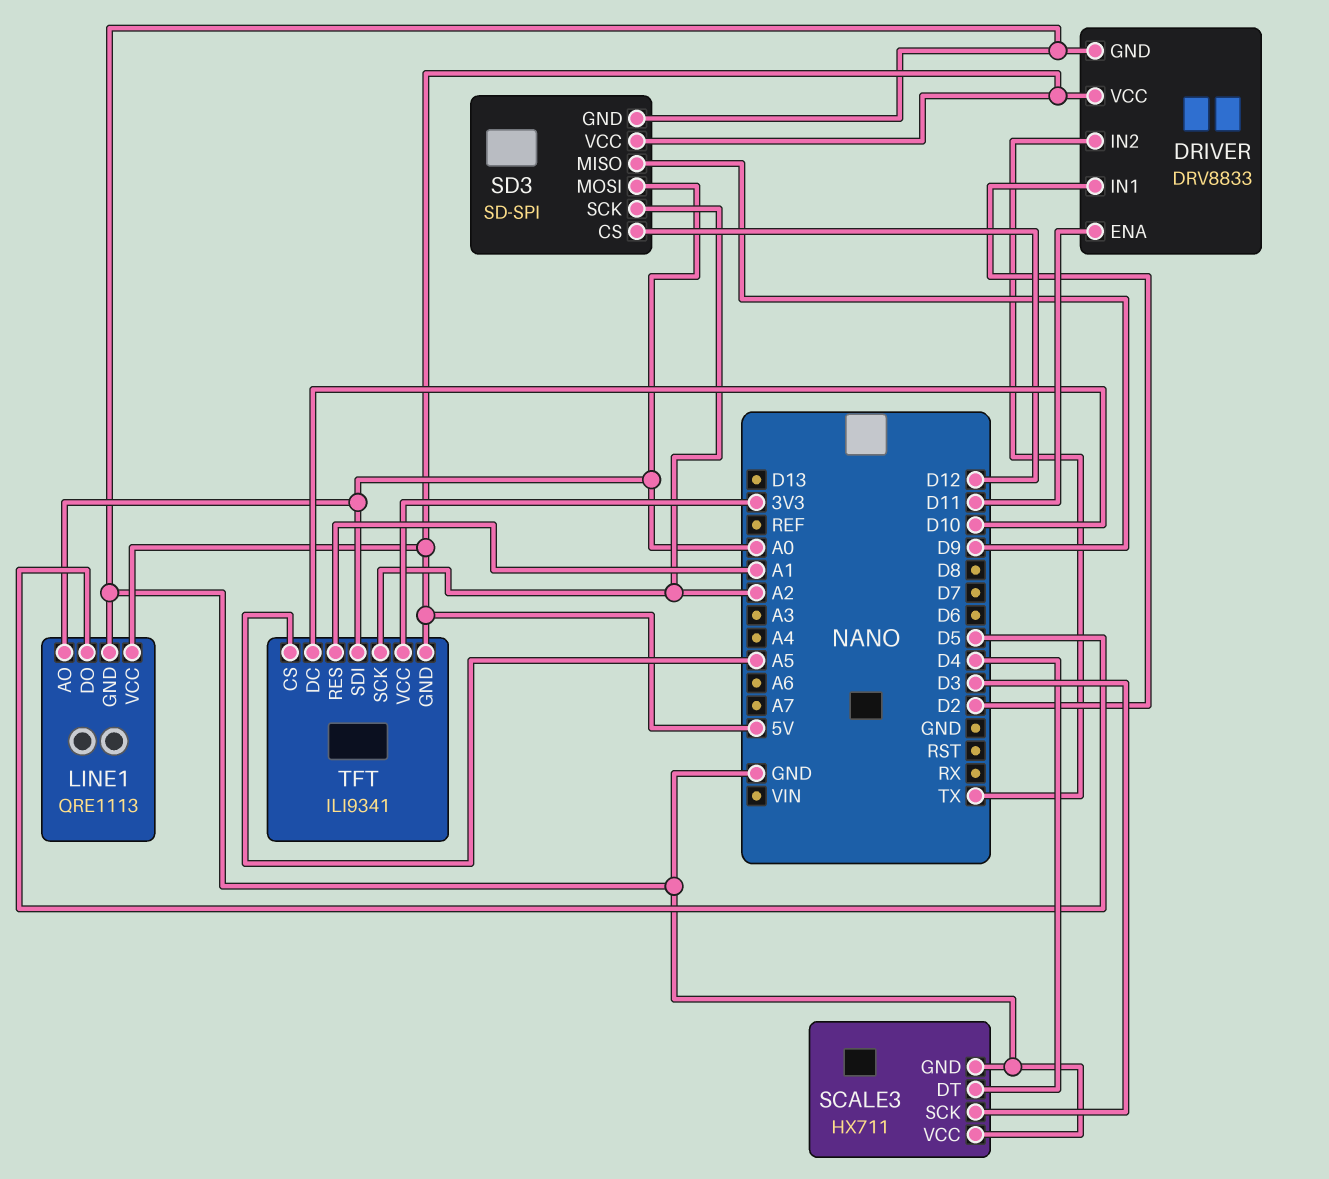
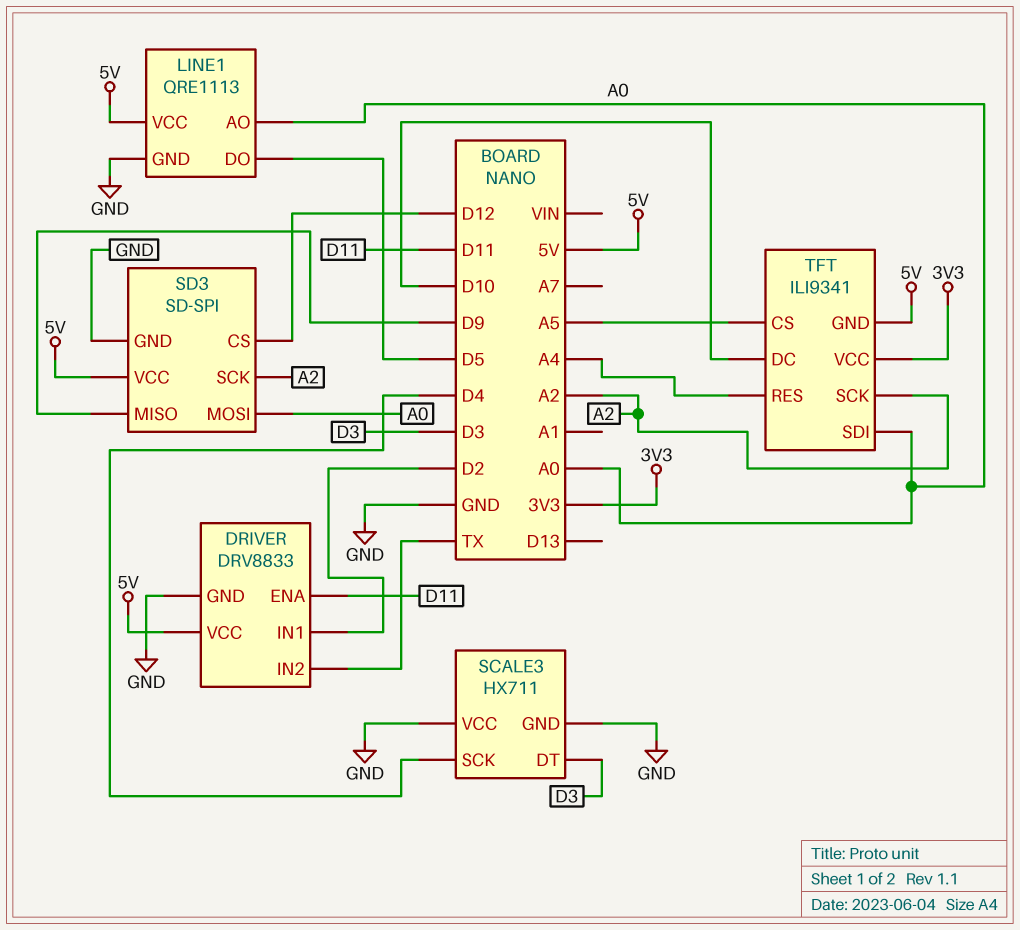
SCALE3 pin DT: D4 -> D3
SCALE3 pin SCK: D3 -> D4
TFT pin RES: A1 -> A4

